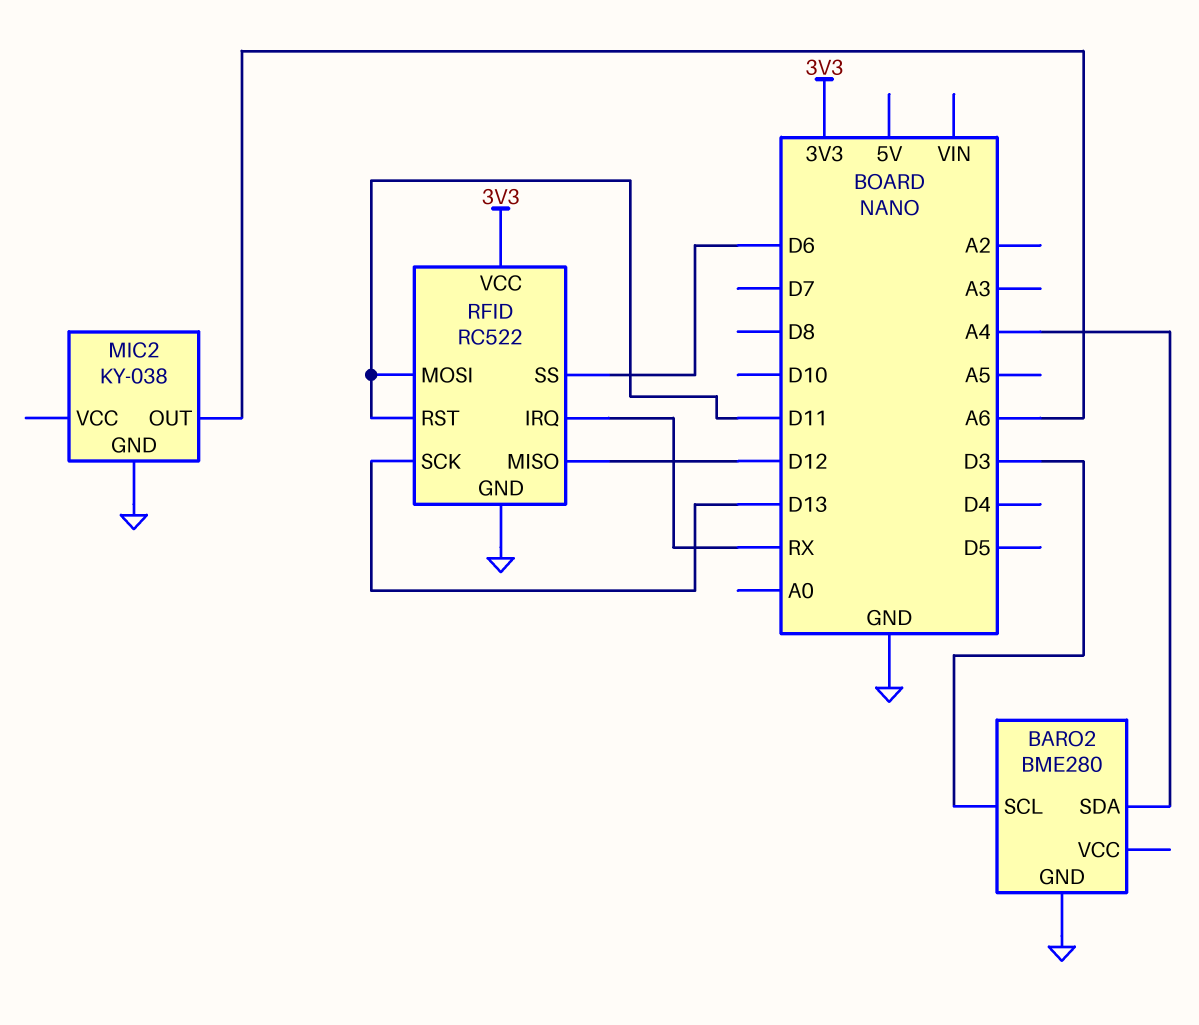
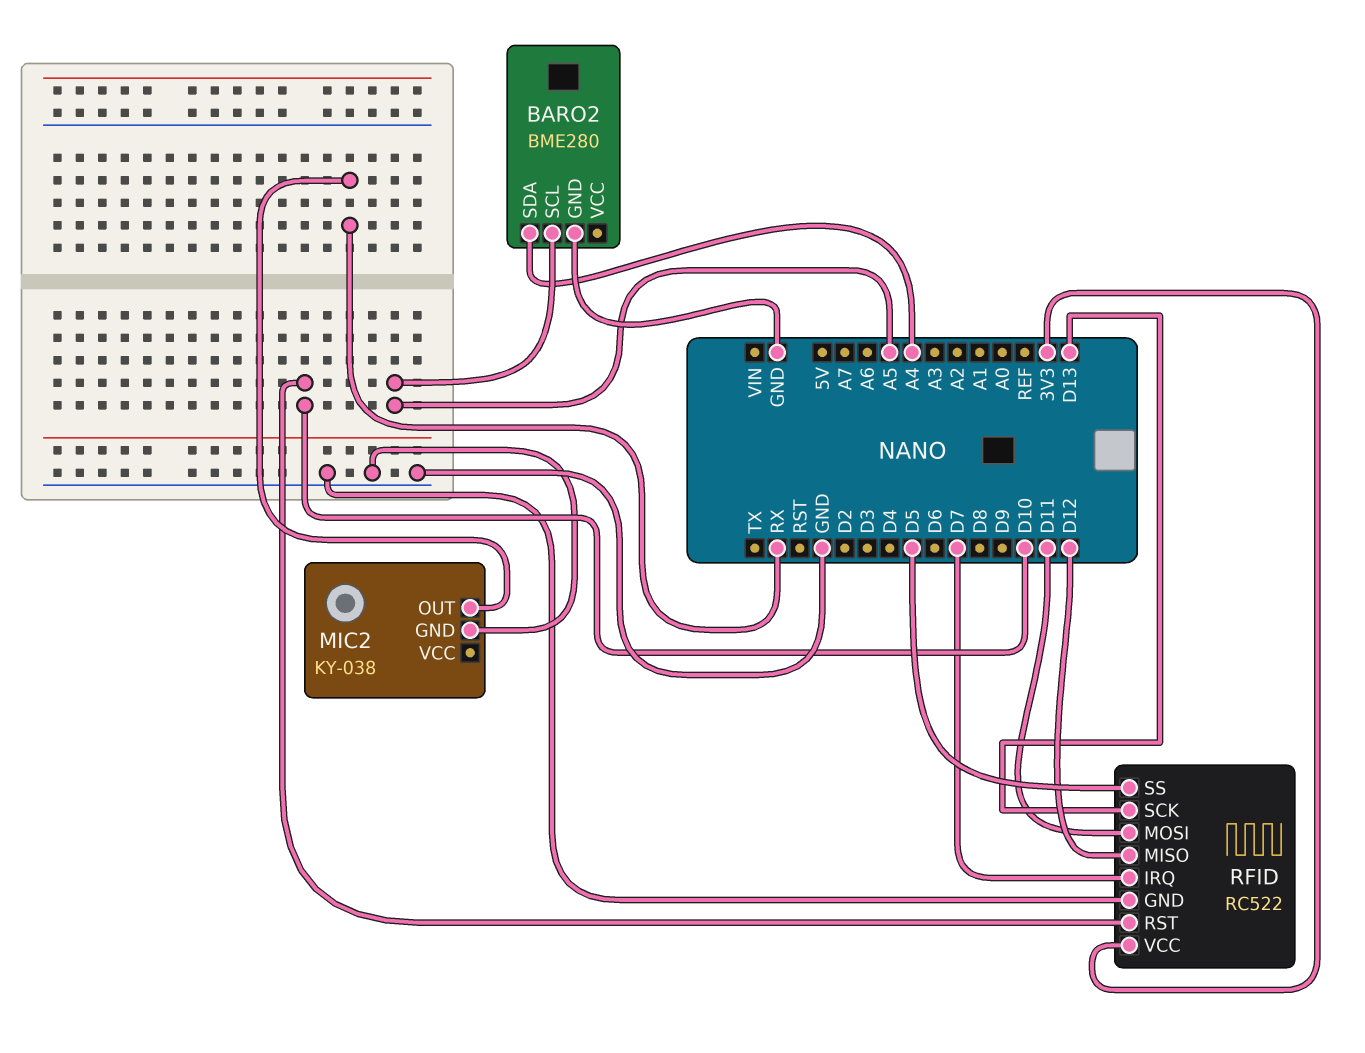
BARO2 pin SCL: D3 -> A5
MIC2 pin OUT: A6 -> RX
RFID pin IRQ: RX -> D7
RFID pin RST: D11 -> D10
RFID pin SS: D6 -> D5

